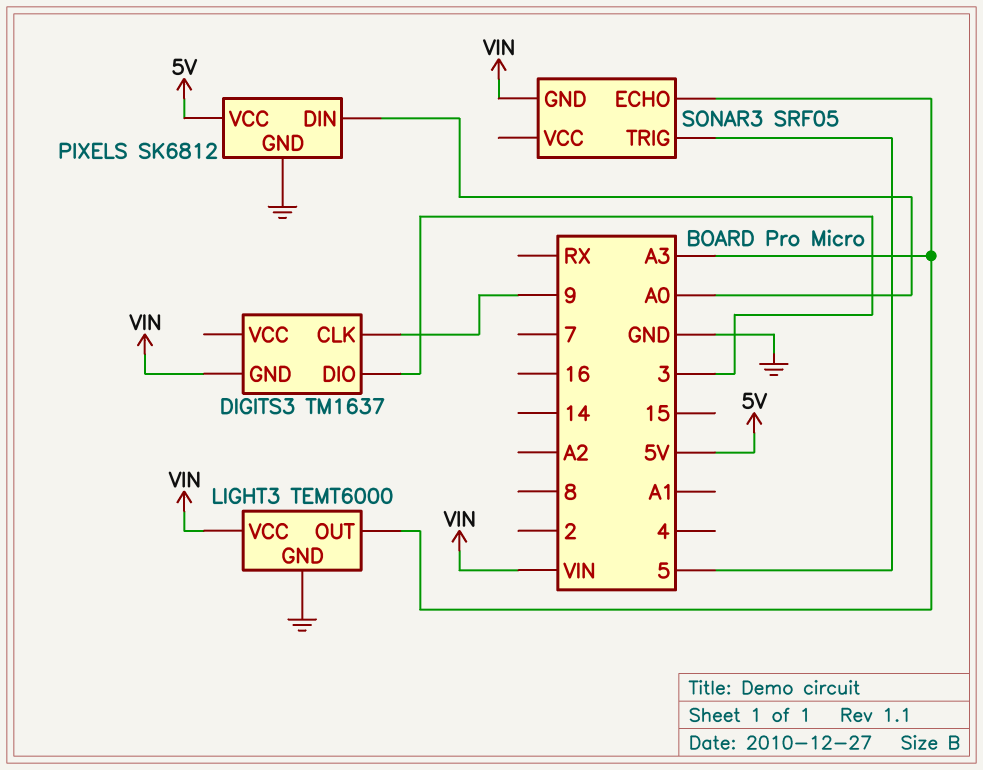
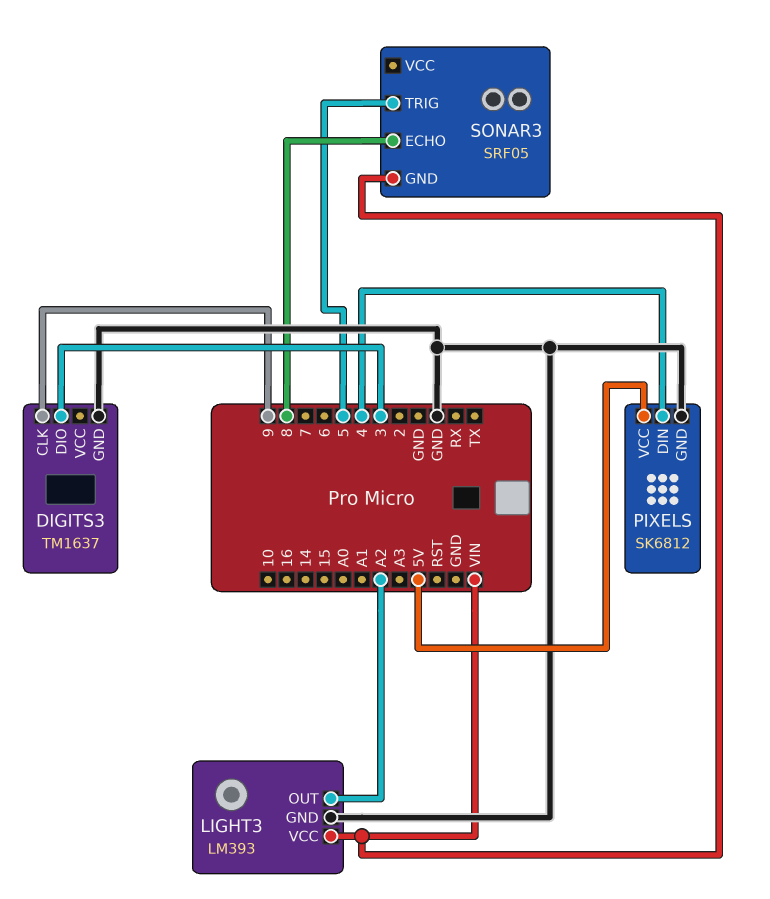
DIGITS3 pin GND: VIN -> GND
LIGHT3: TEMT6000 -> LM393
LIGHT3 pin OUT: A3 -> A2
PIXELS pin DIN: A0 -> 4
SONAR3 pin ECHO: A3 -> 8

